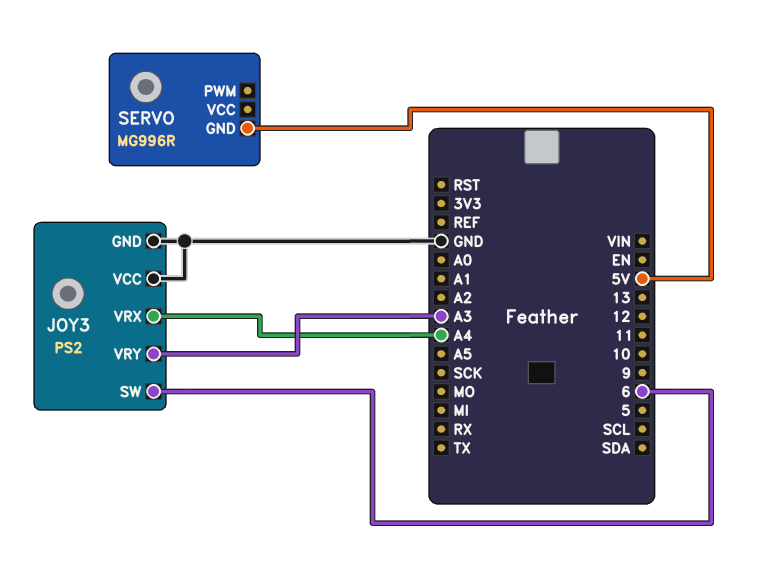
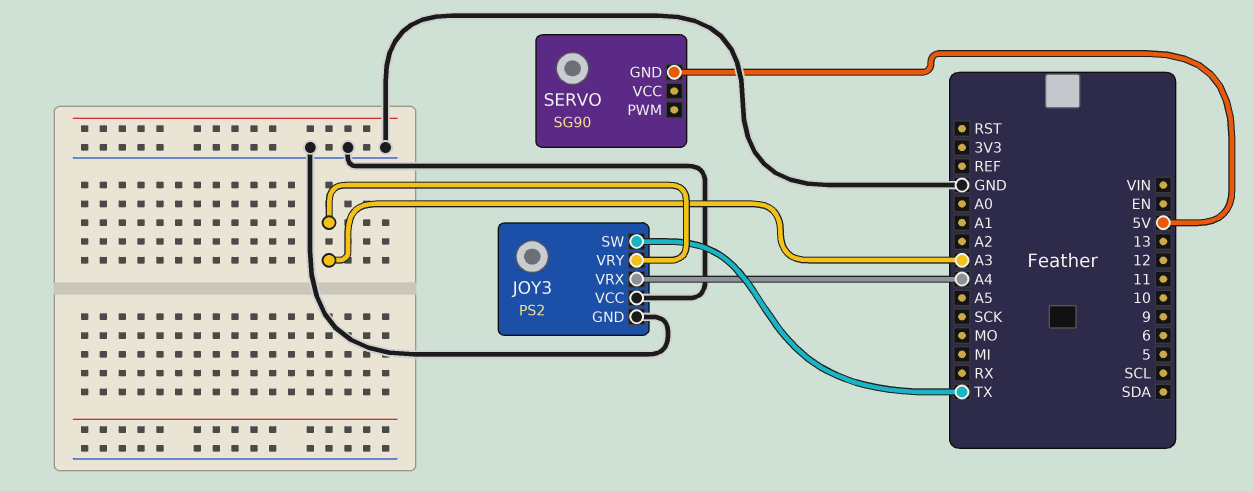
JOY3 pin SW: 6 -> TX
SERVO: MG996R -> SG90

